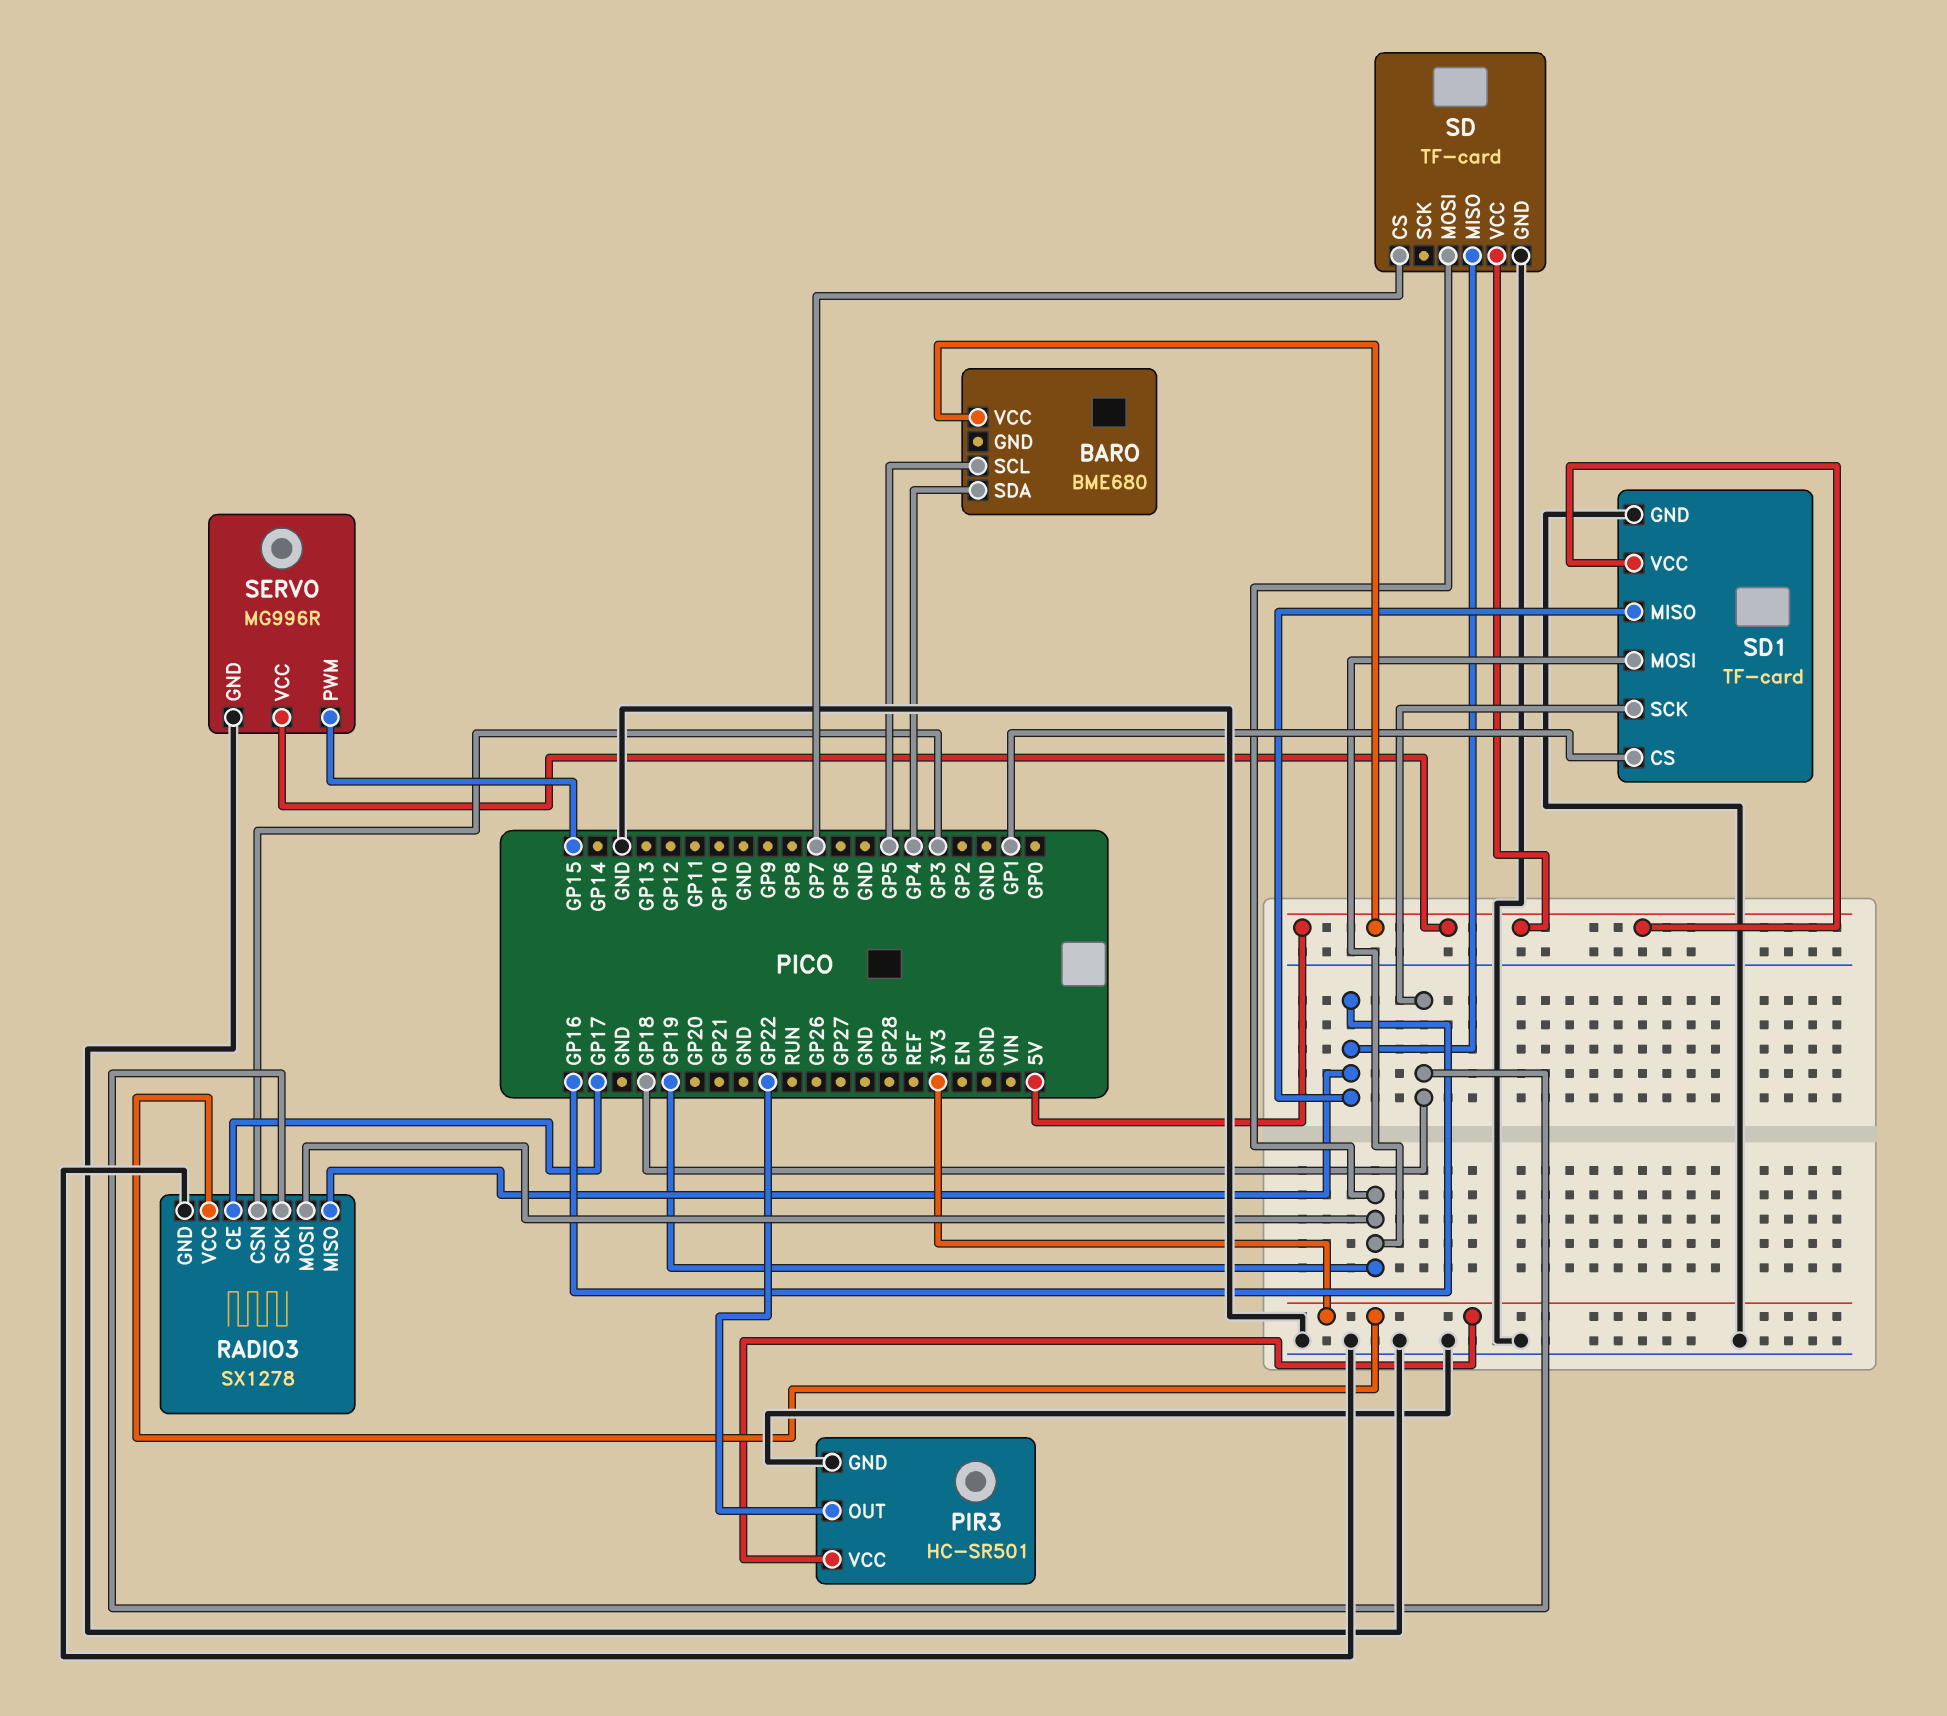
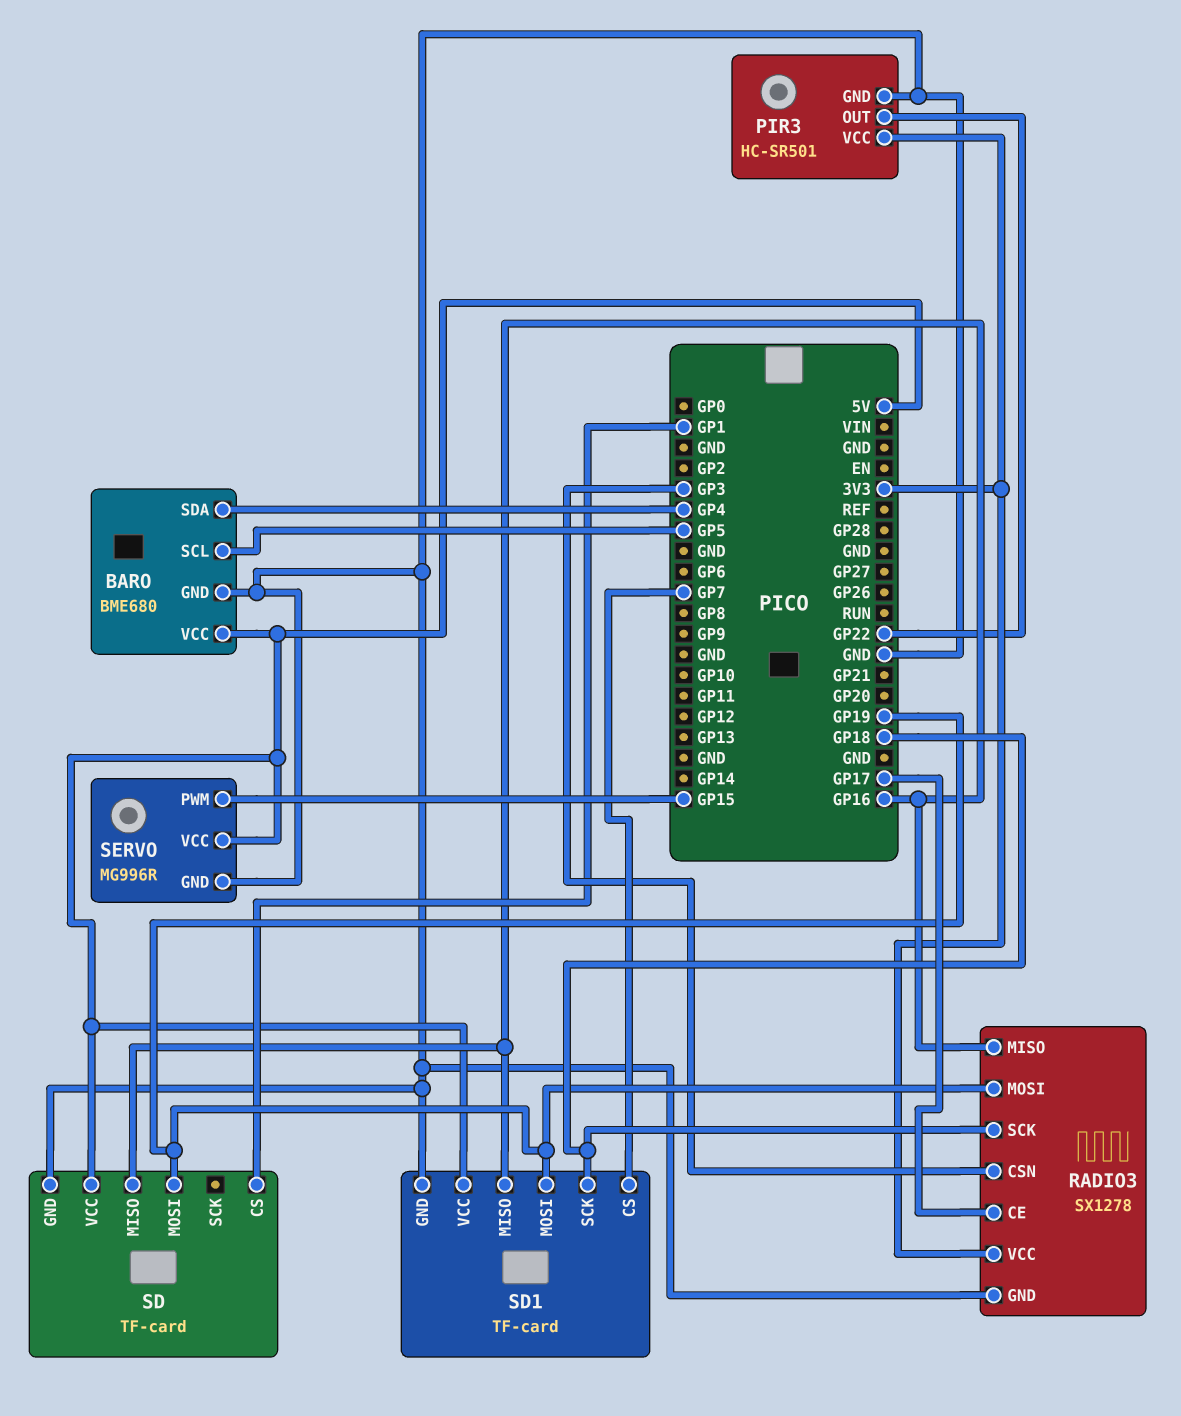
BARO pin GND: none -> GND
SD pin CS: GP7 -> GP1
SD1 pin CS: GP1 -> GP7

